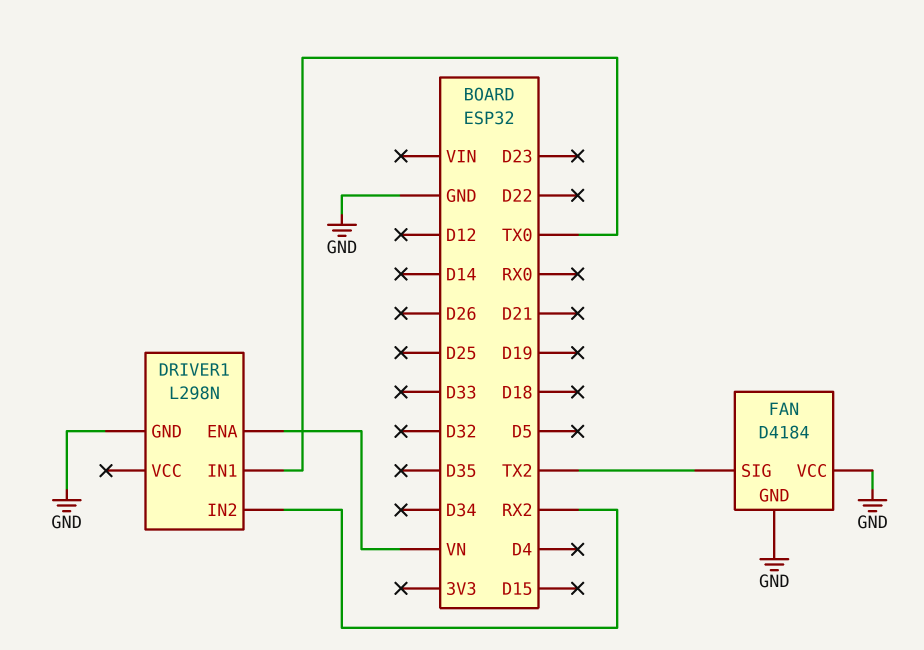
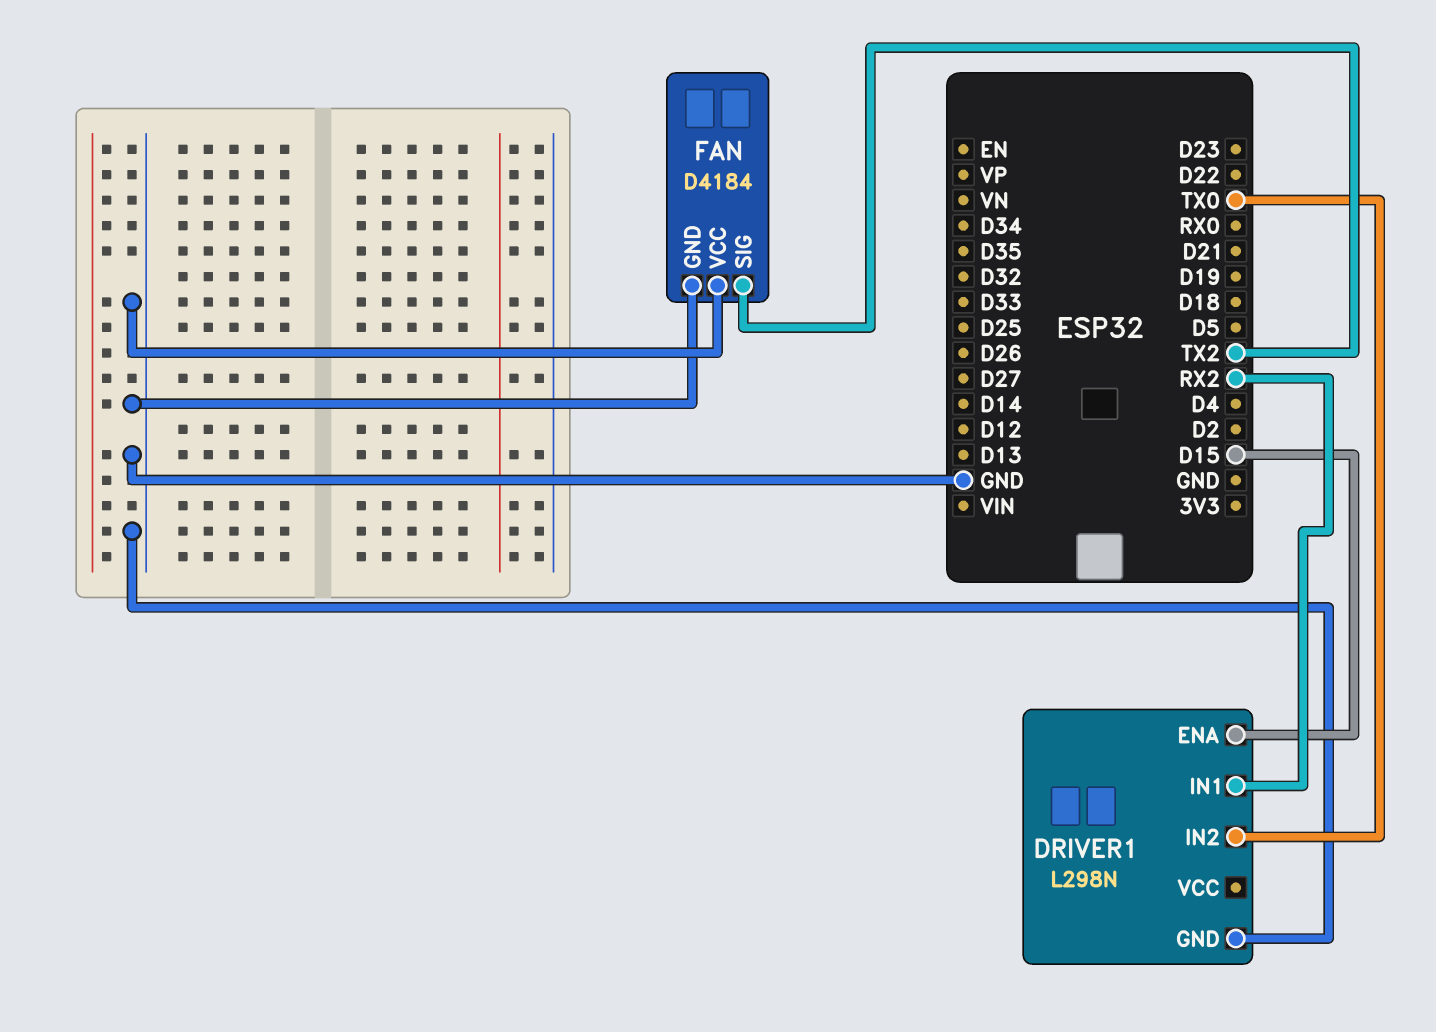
DRIVER1 pin ENA: VN -> D15
DRIVER1 pin IN1: TX0 -> RX2
DRIVER1 pin IN2: RX2 -> TX0

